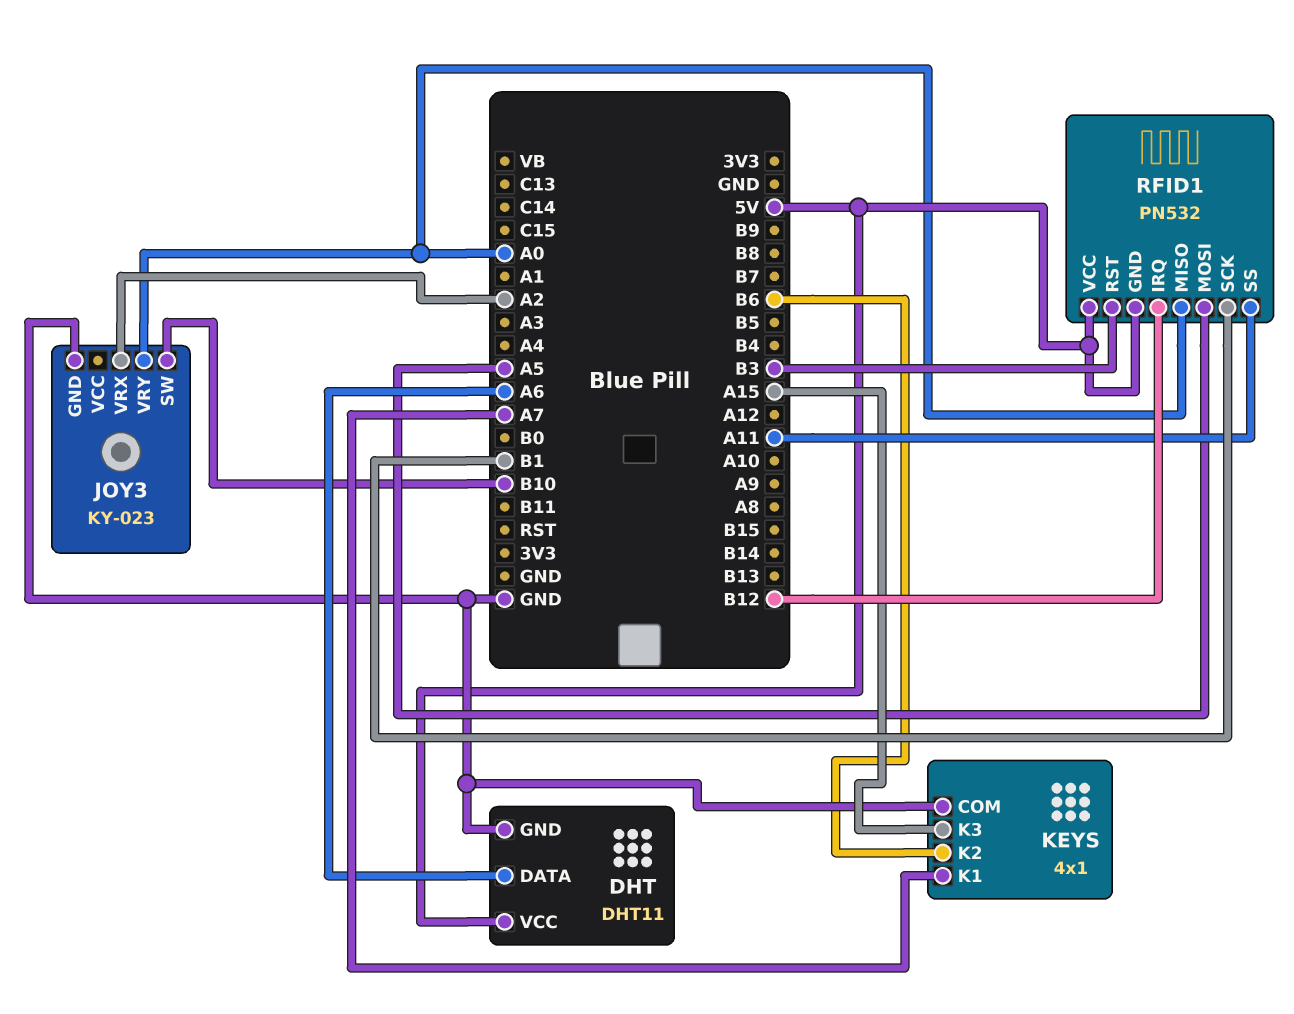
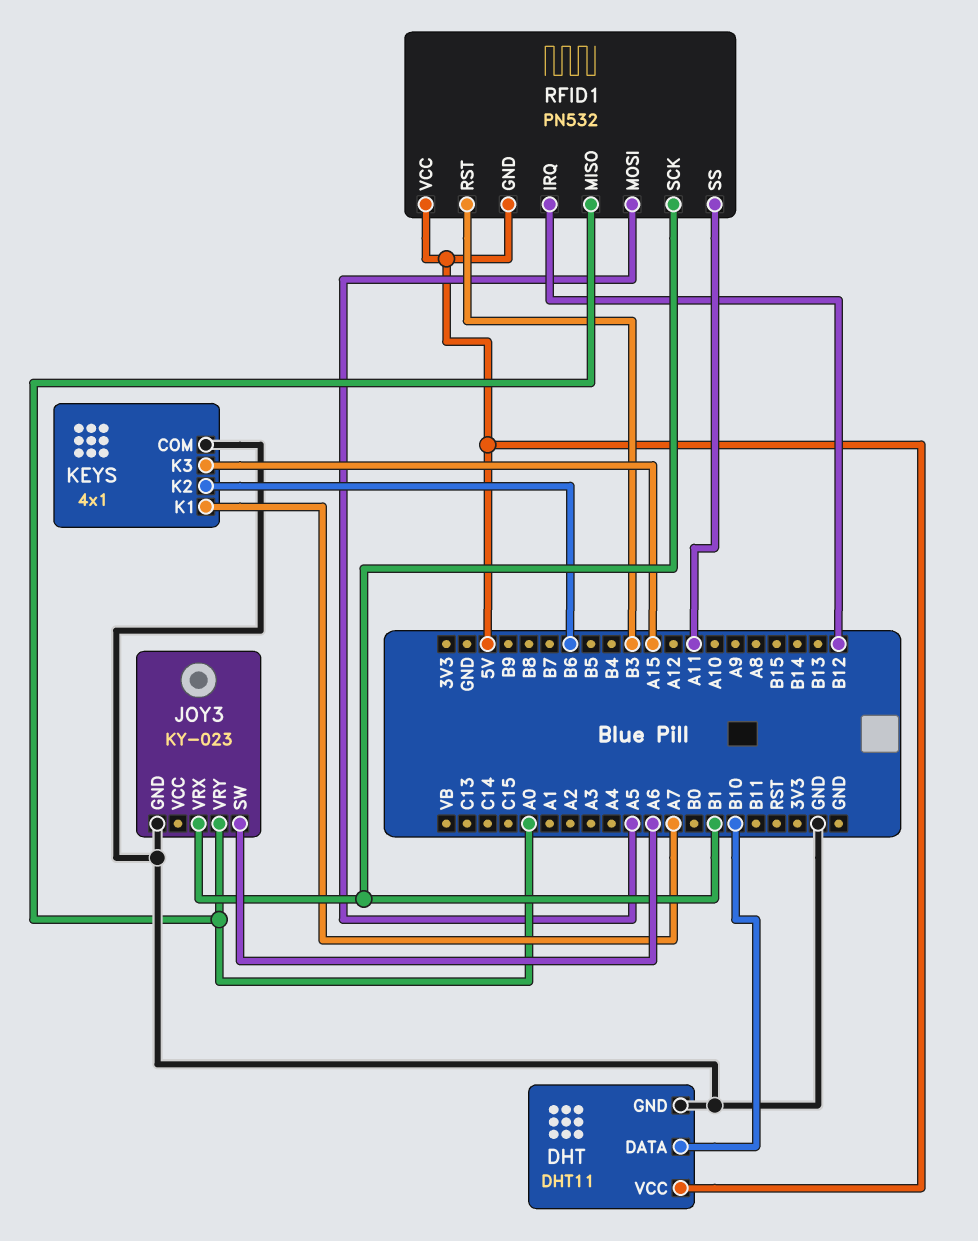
DHT pin DATA: A6 -> B10
JOY3 pin SW: B10 -> A6
JOY3 pin VRX: A2 -> B1

